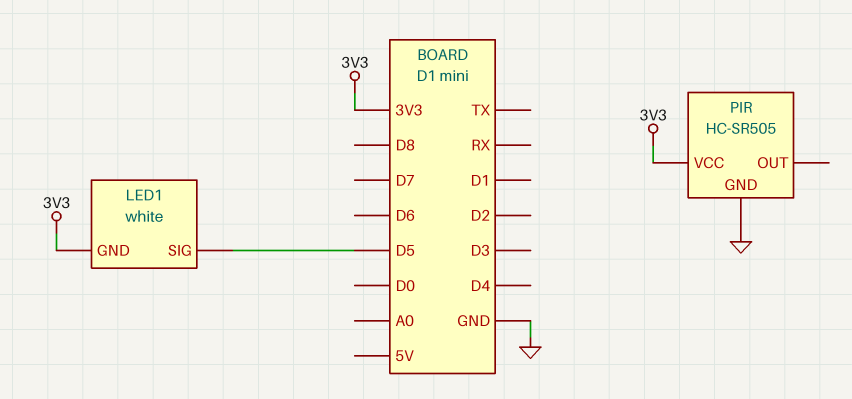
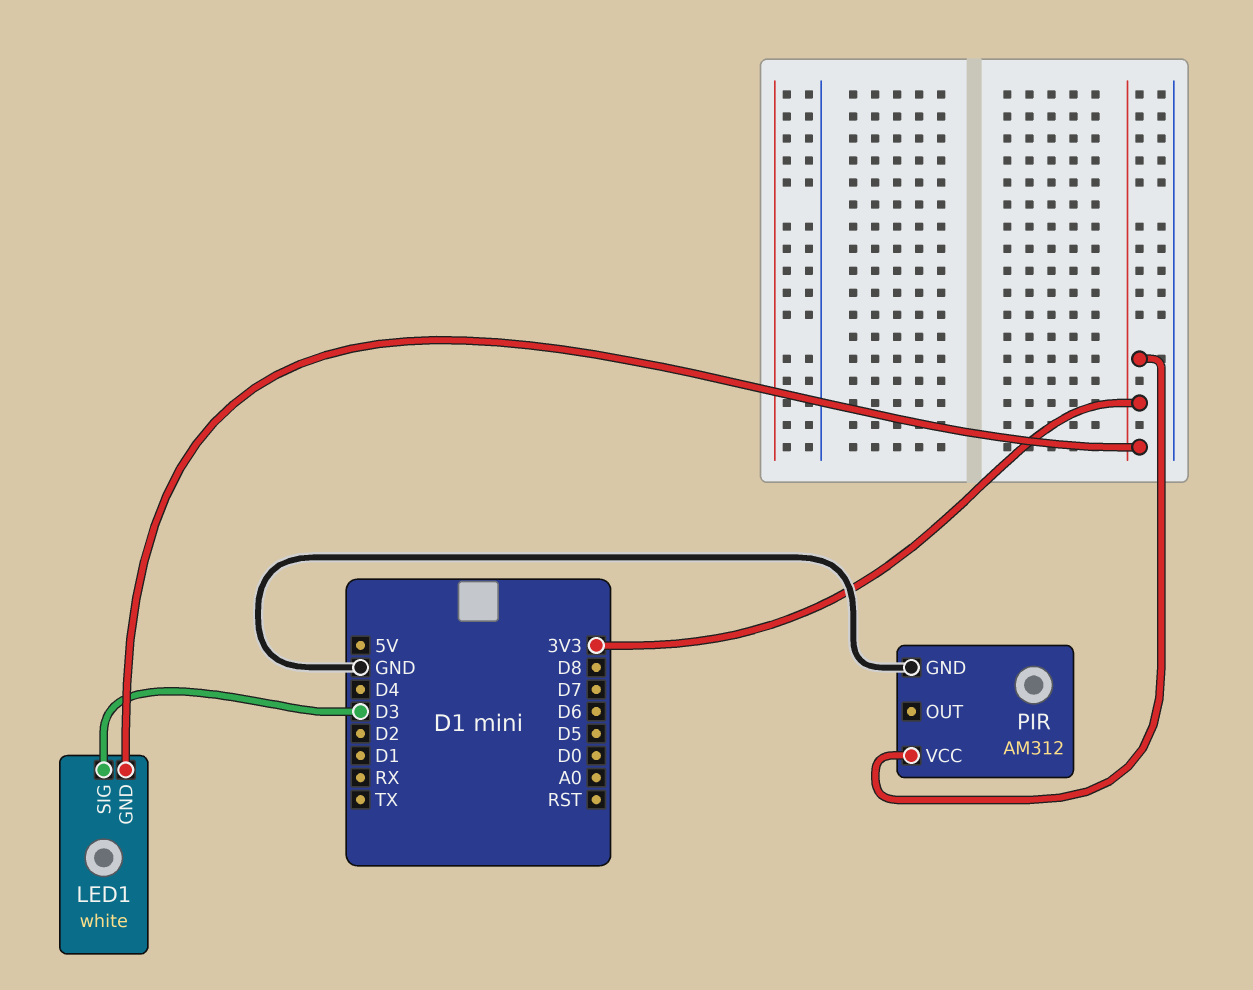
LED1 pin SIG: D5 -> D3
PIR: HC-SR505 -> AM312

